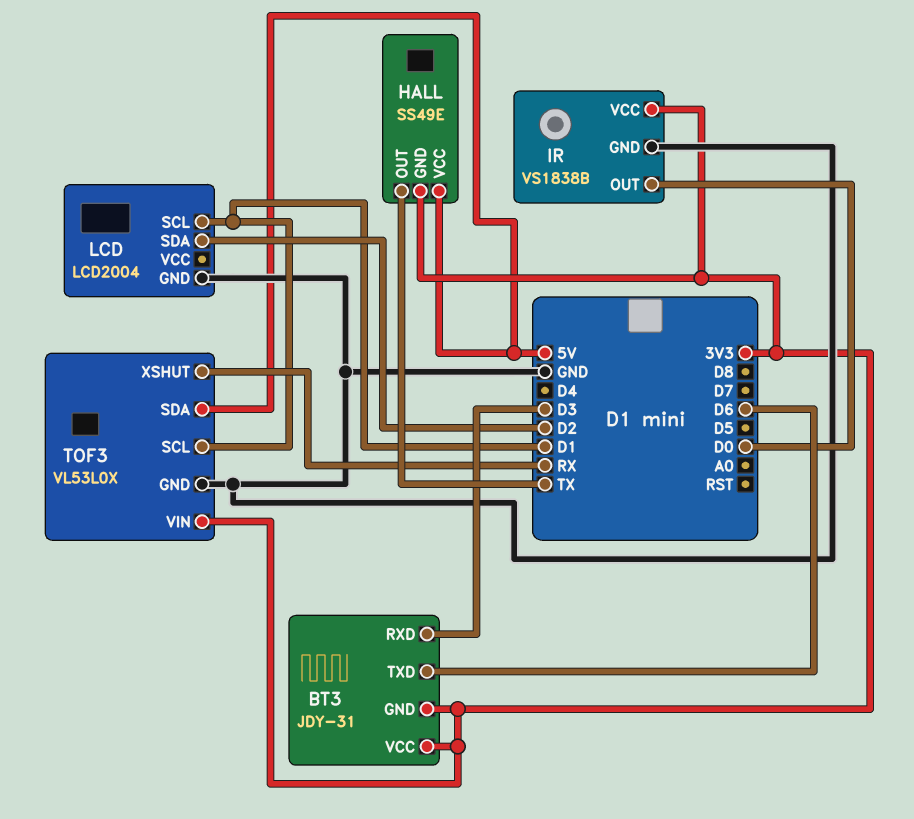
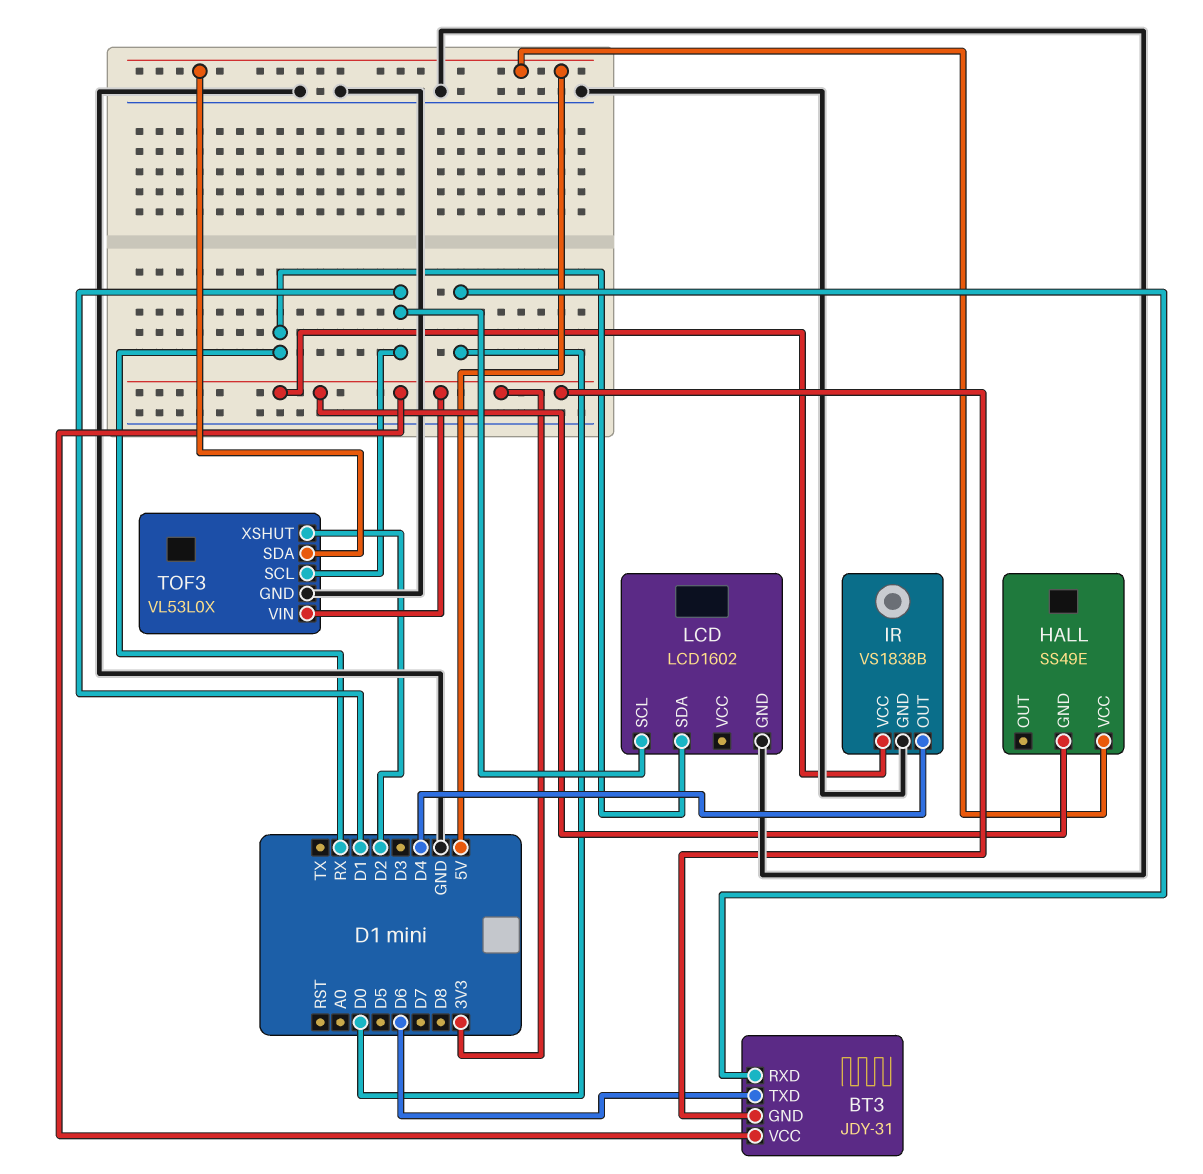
BT3 pin RXD: D3 -> D0
HALL pin OUT: TX -> none
IR pin OUT: D0 -> D4
LCD: LCD2004 -> LCD1602
LCD pin SDA: D2 -> RX
TOF3 pin XSHUT: RX -> D2

